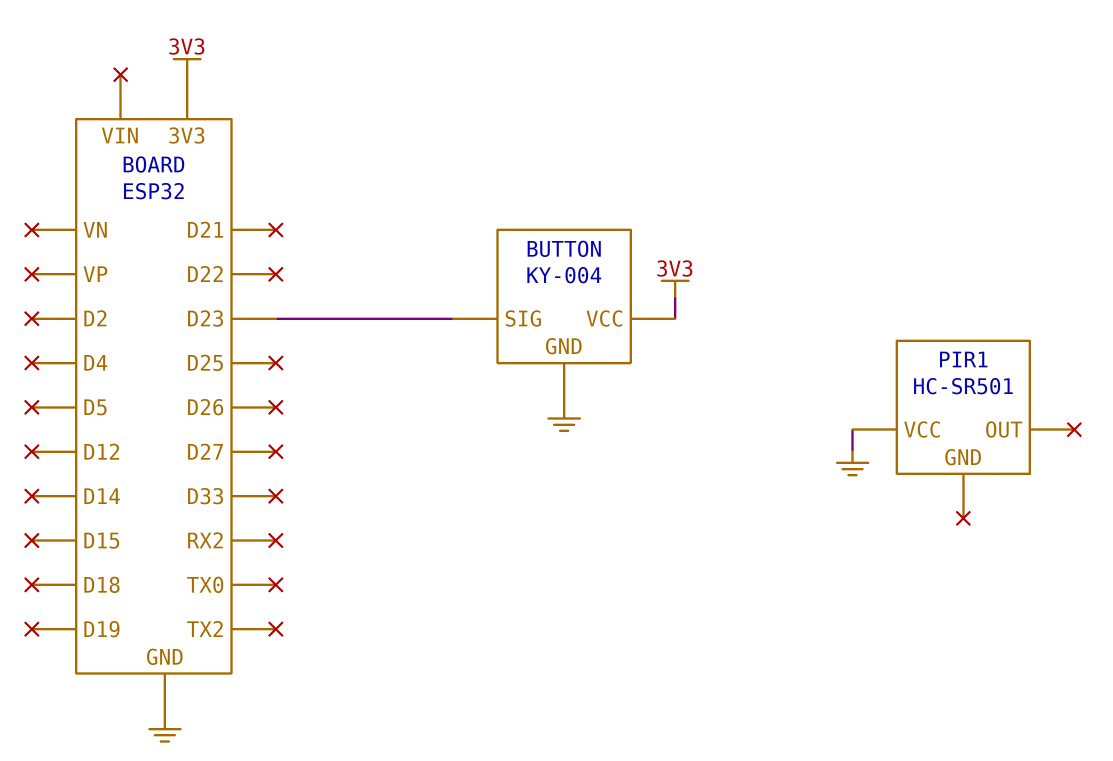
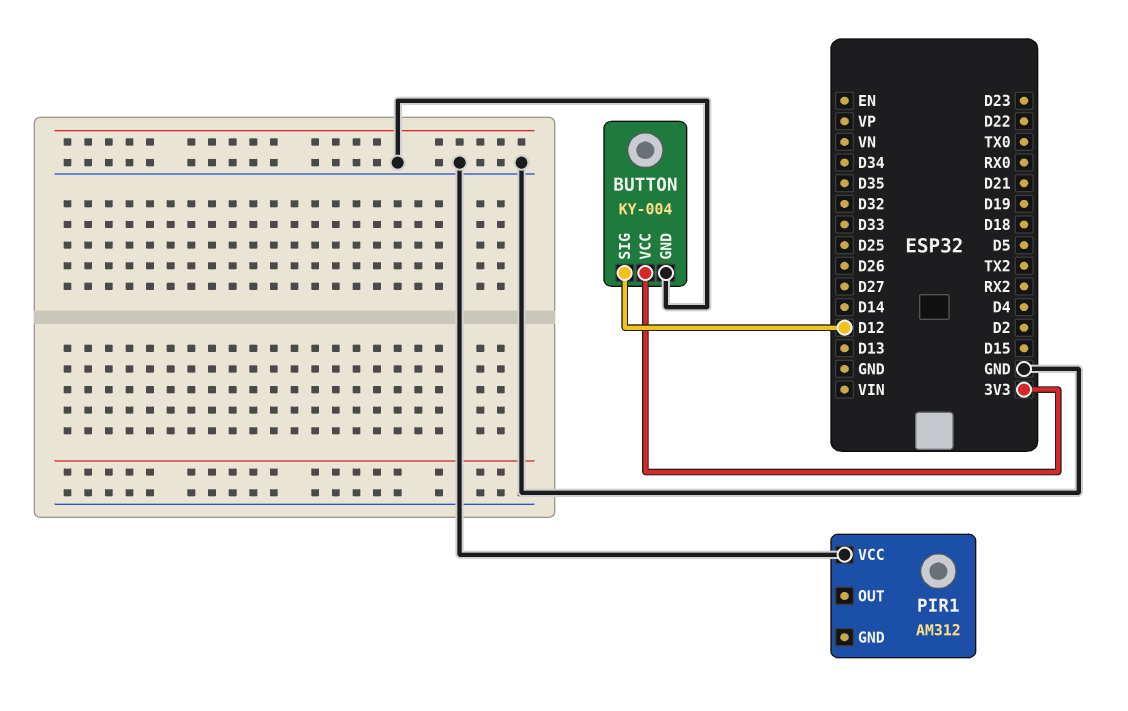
BUTTON pin SIG: D23 -> D12
PIR1: HC-SR501 -> AM312

